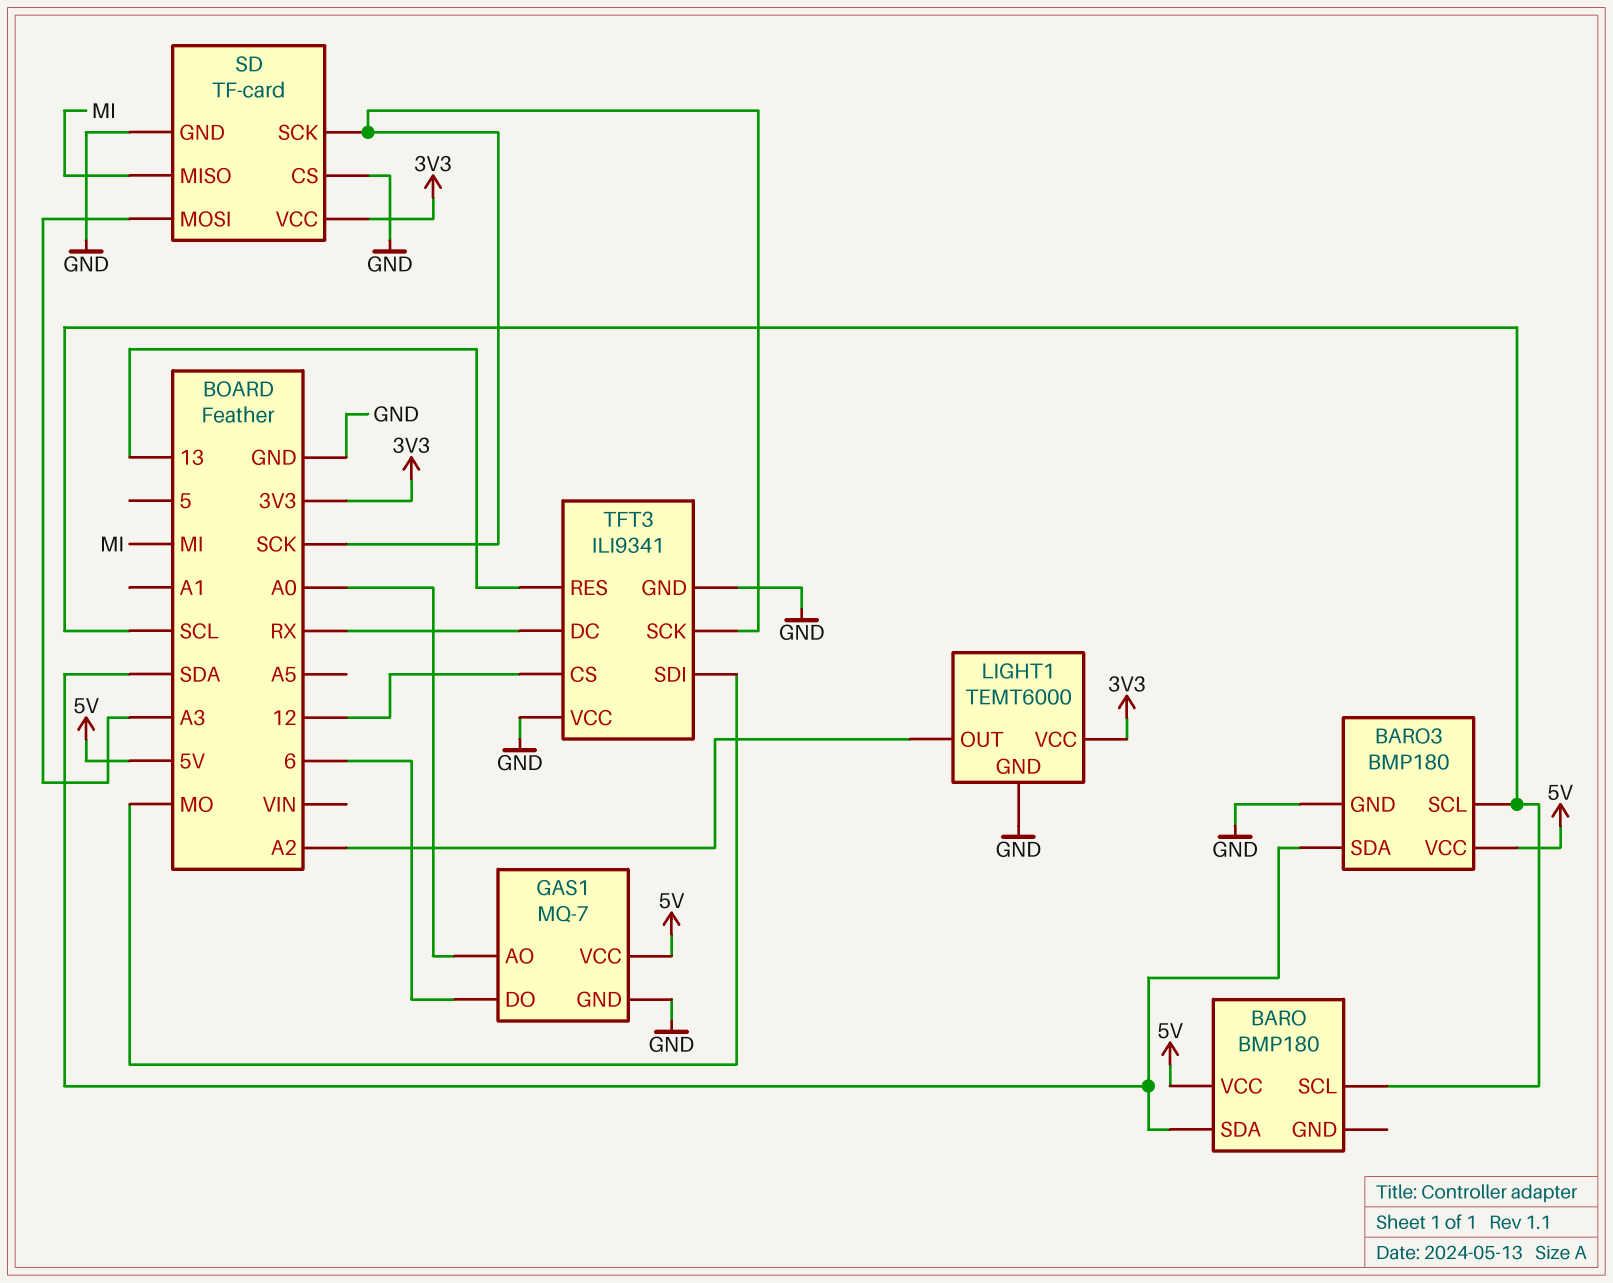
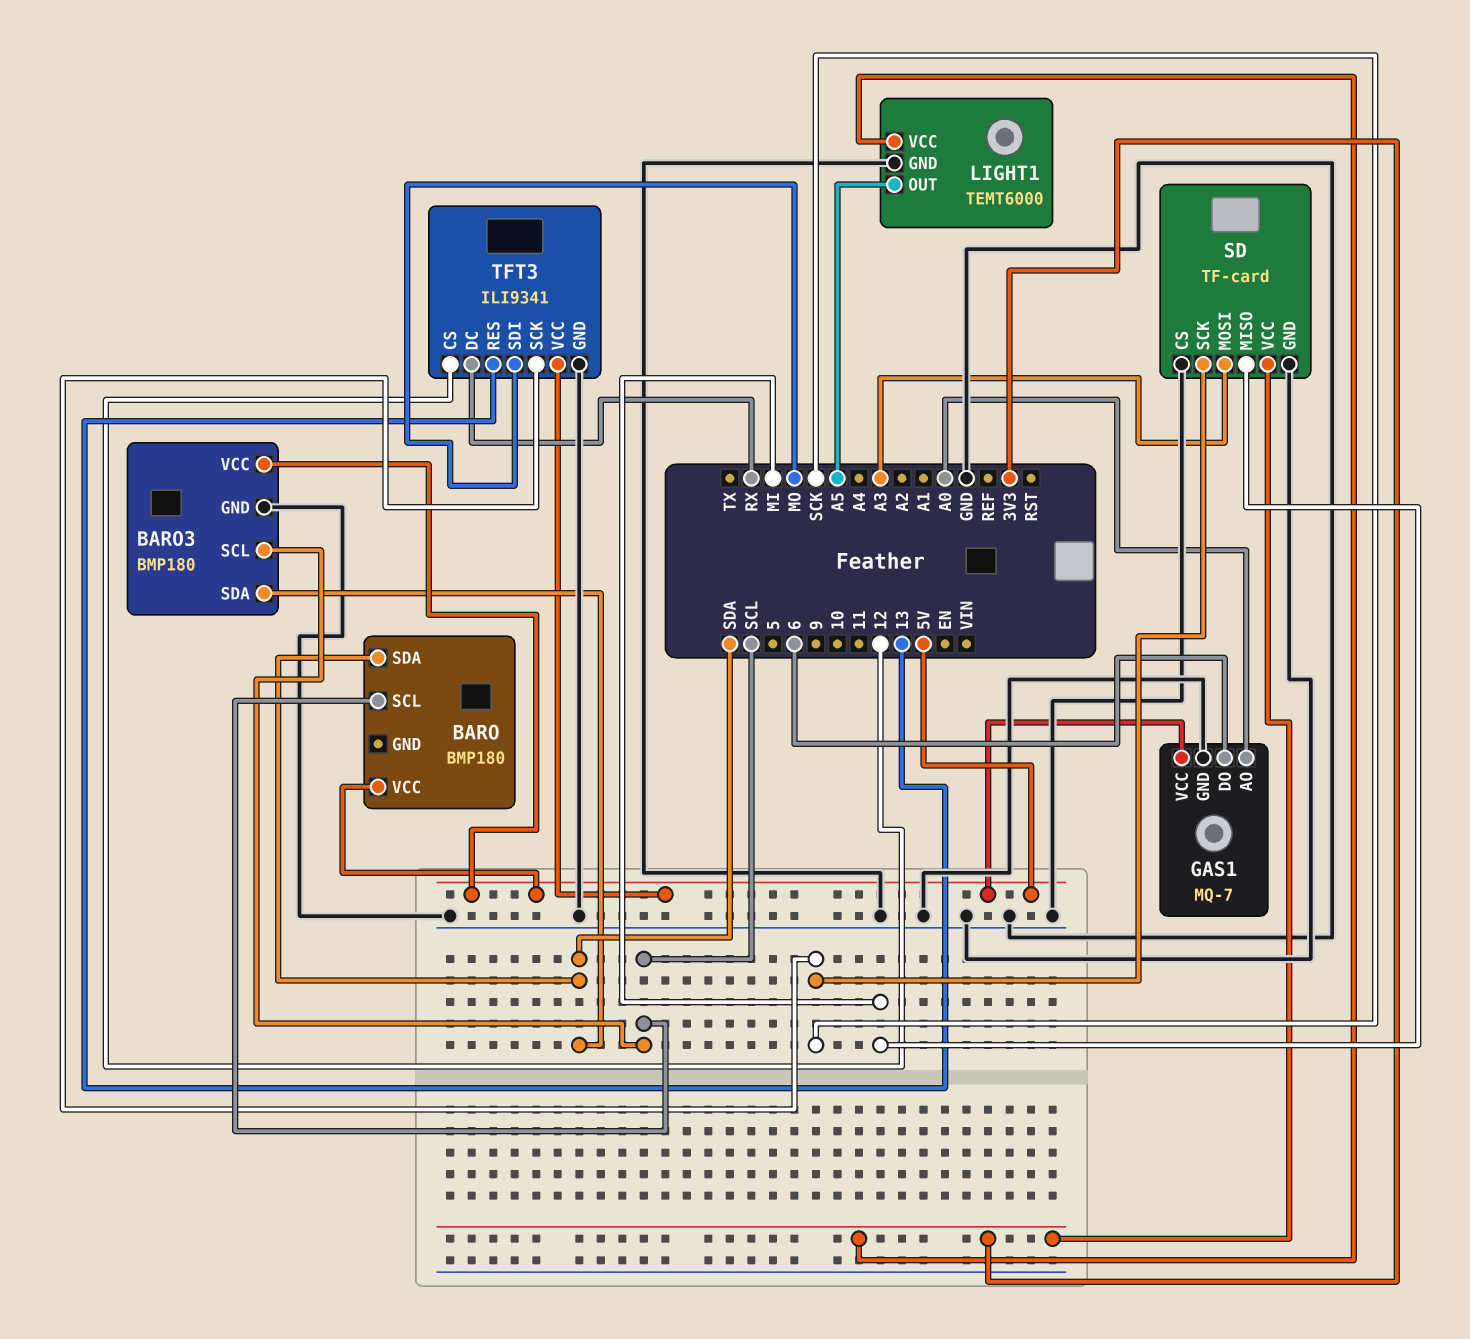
LIGHT1 pin OUT: A2 -> A5
TFT3 pin VCC: GND -> 5V

